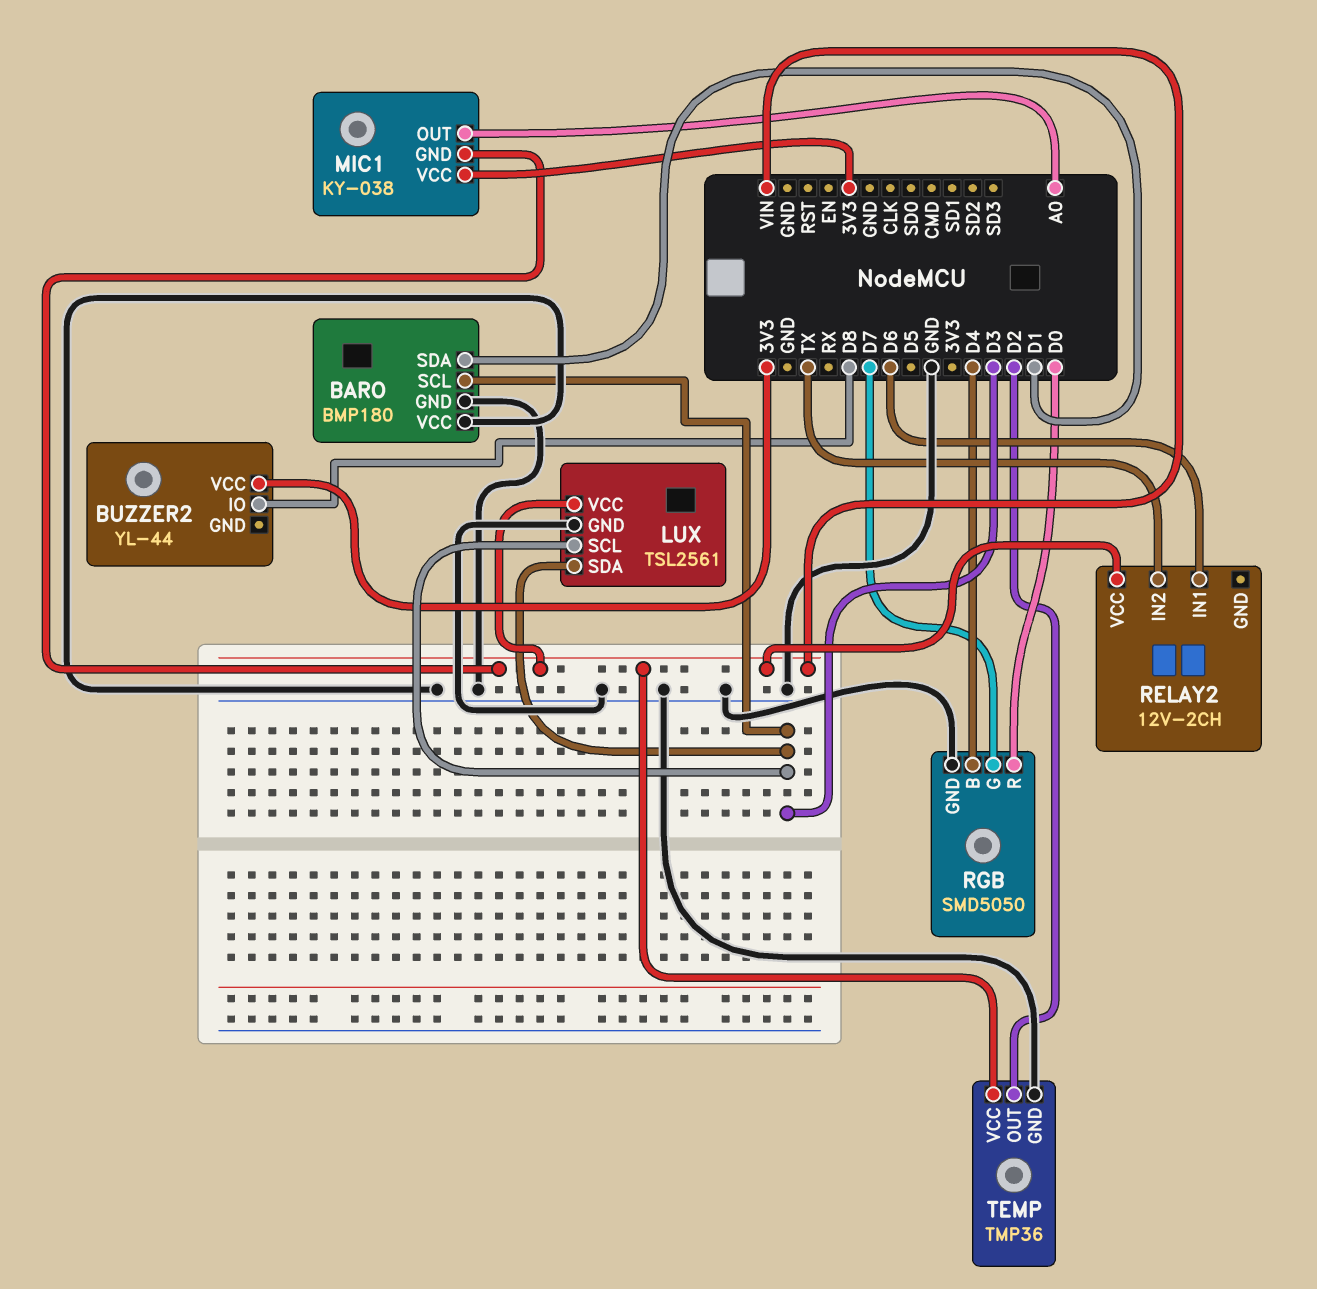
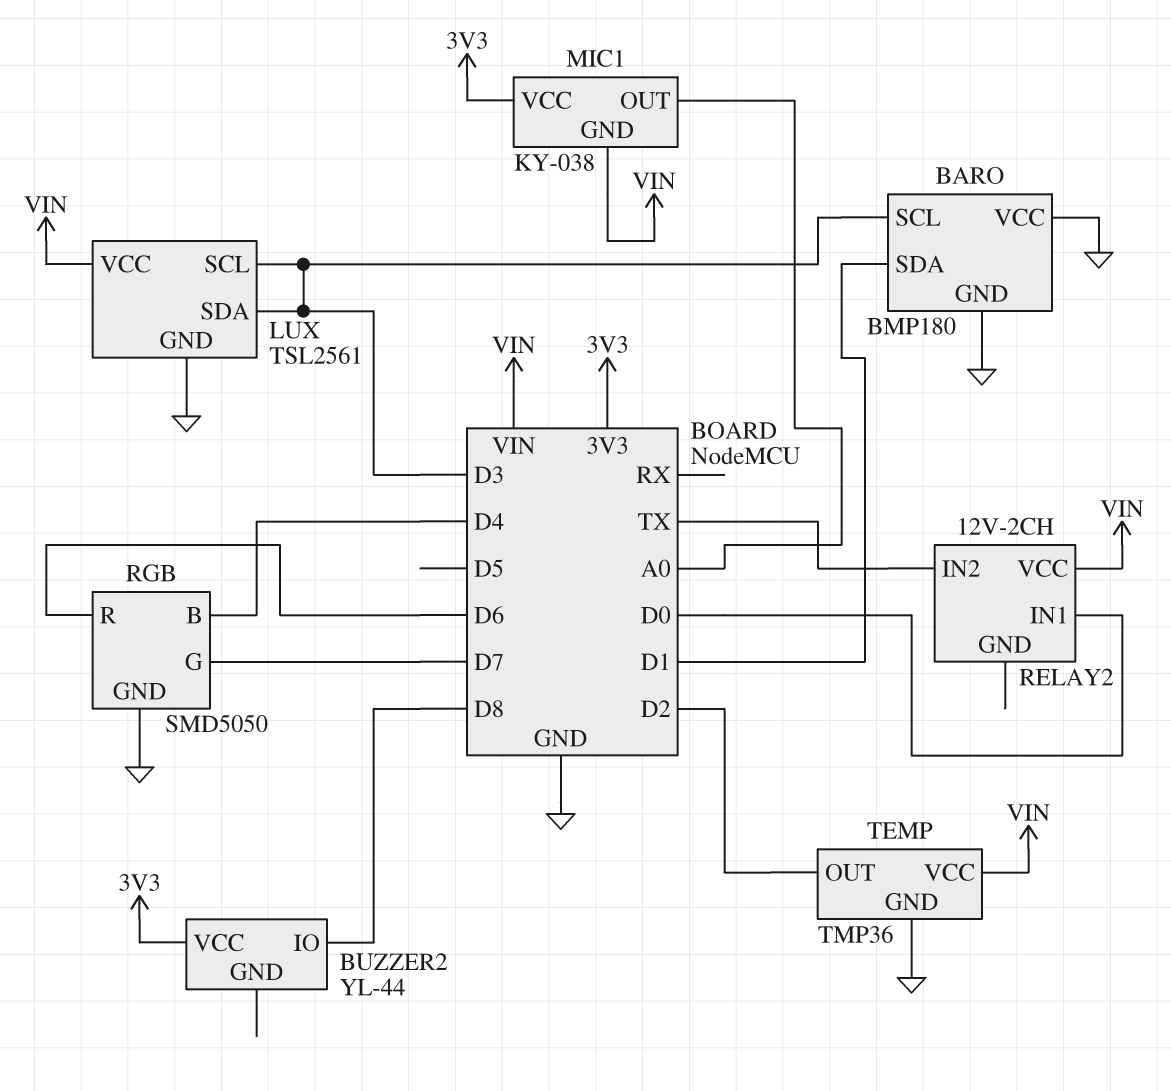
RELAY2 pin IN1: D6 -> D0
RGB pin R: D0 -> D6

